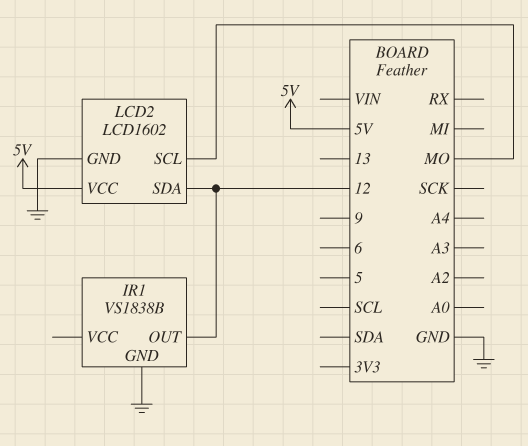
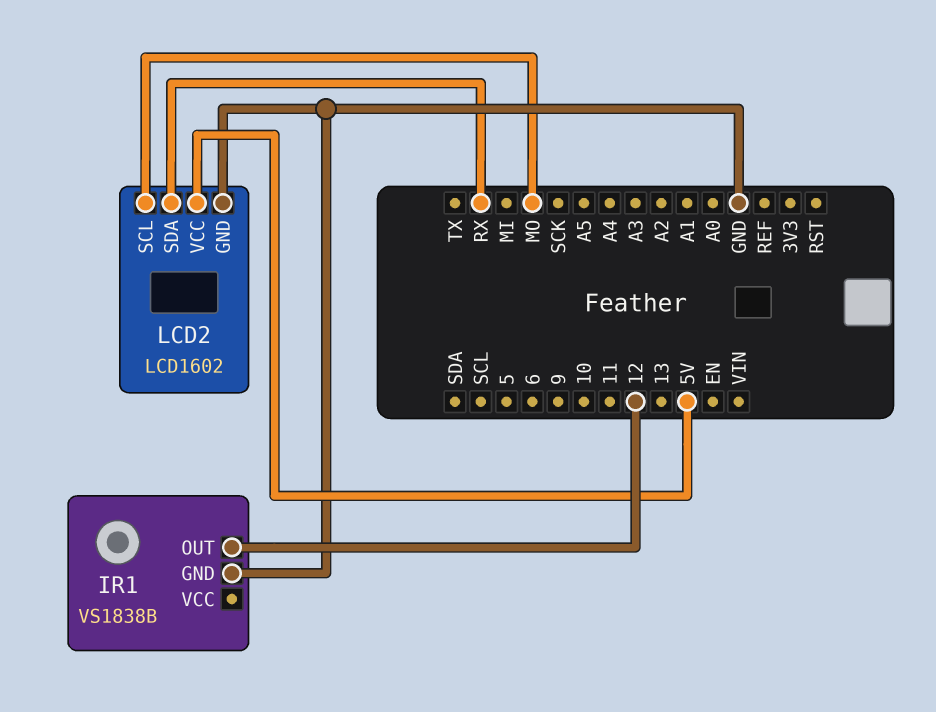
LCD2 pin SDA: 12 -> RX

